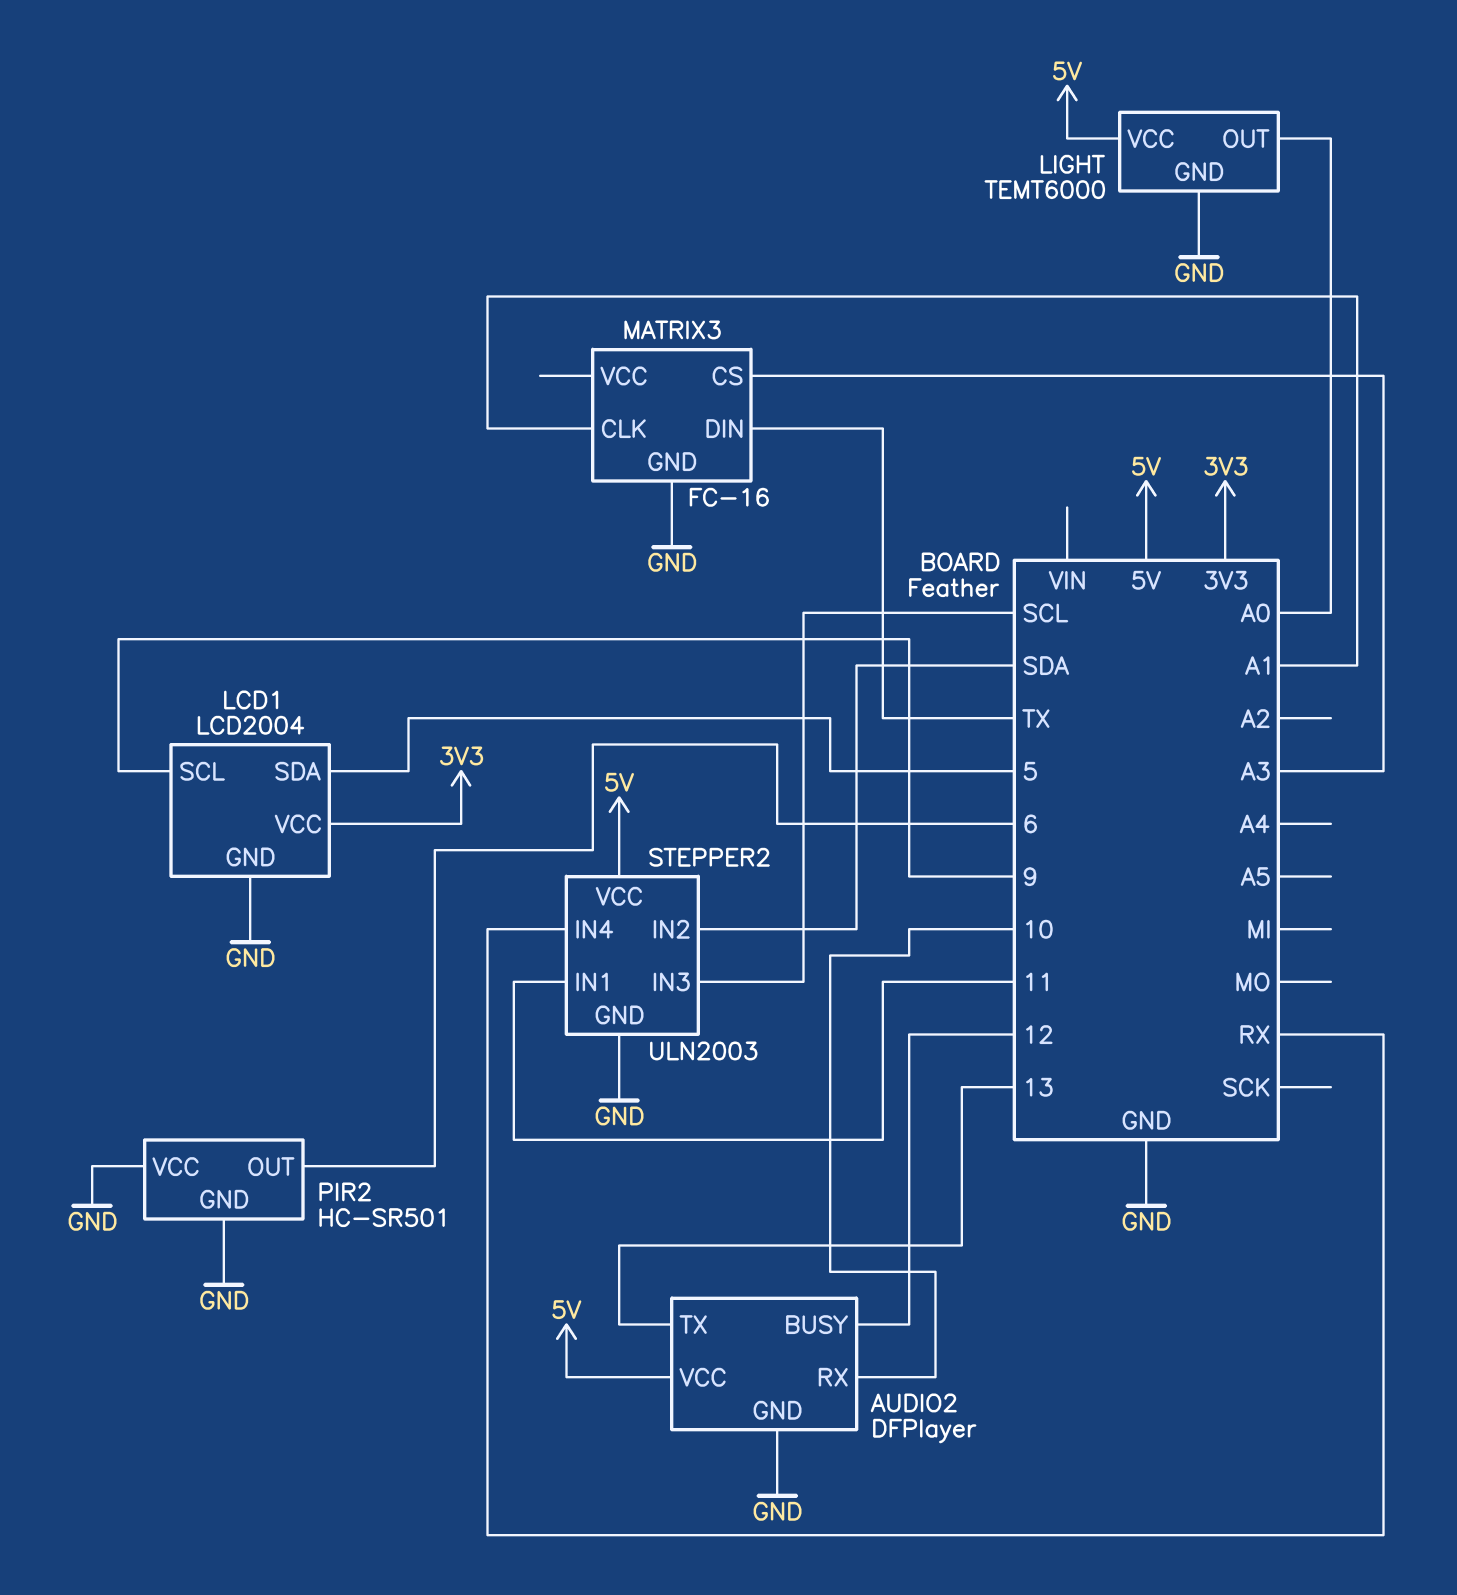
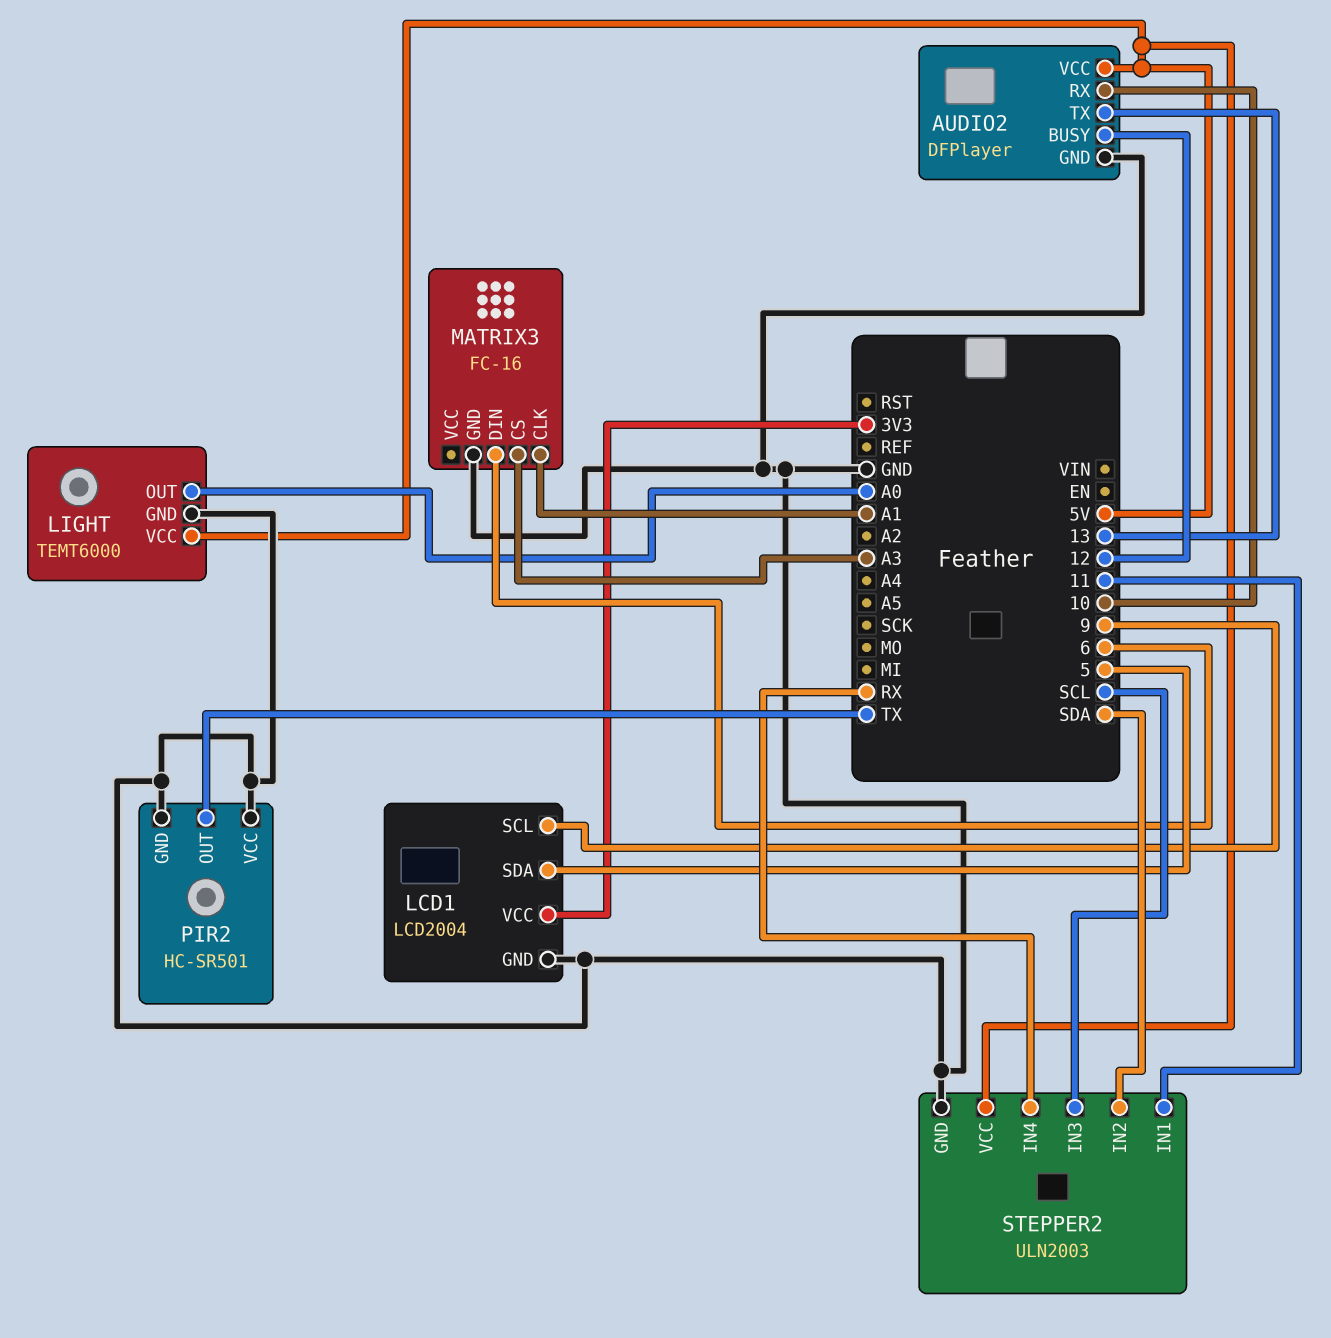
MATRIX3 pin DIN: TX -> 6
PIR2 pin OUT: 6 -> TX

